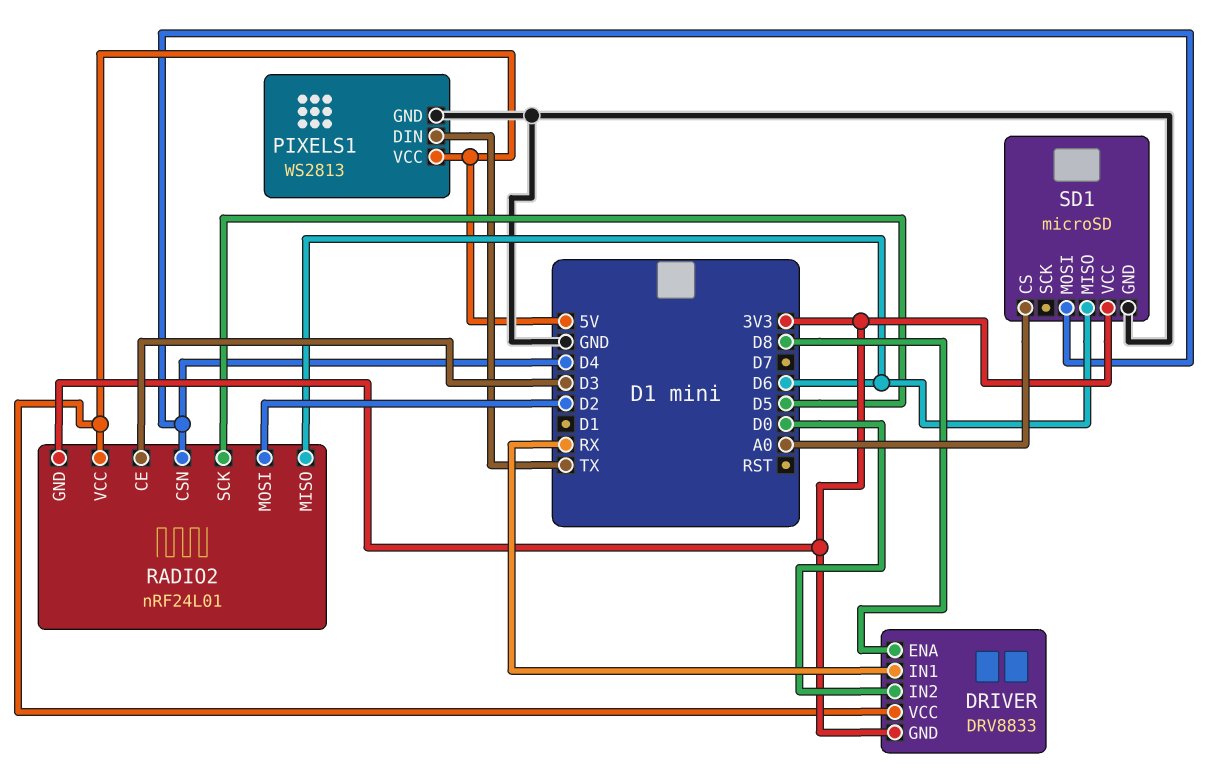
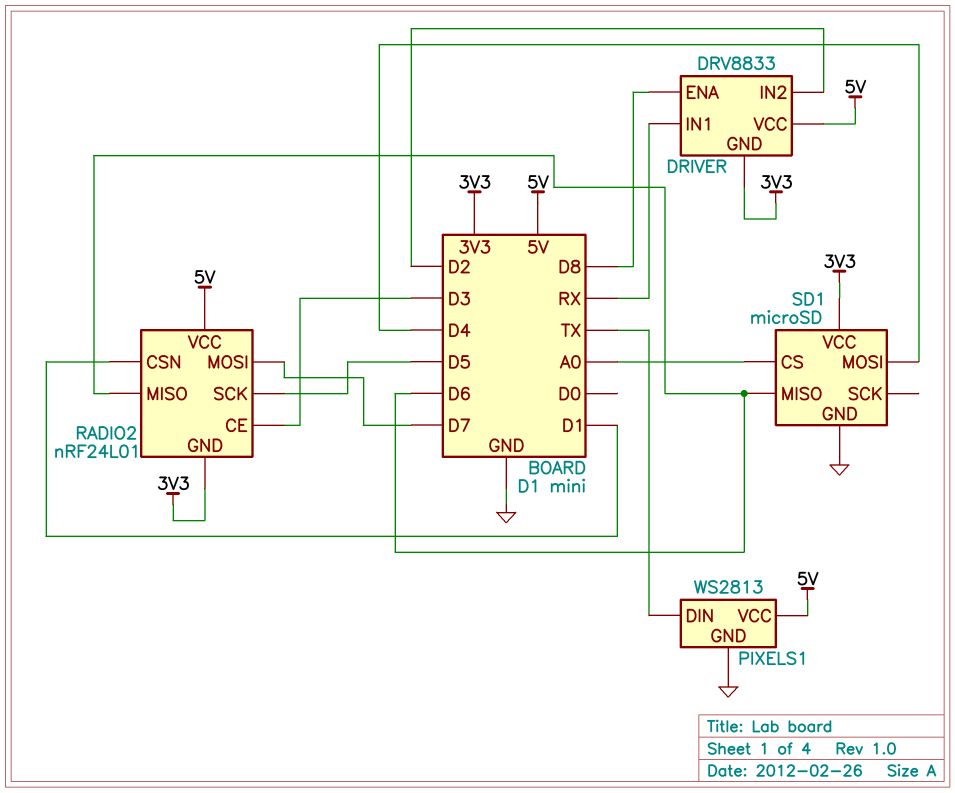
DRIVER pin IN2: D0 -> D2
RADIO2 pin CSN: D4 -> D1
RADIO2 pin MOSI: D2 -> D7

